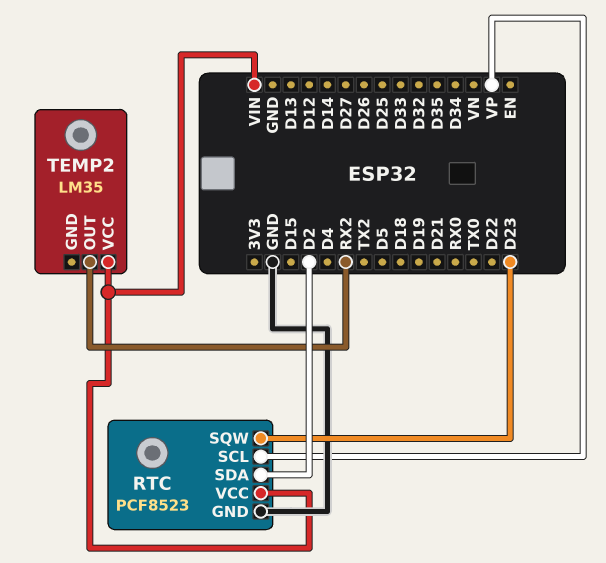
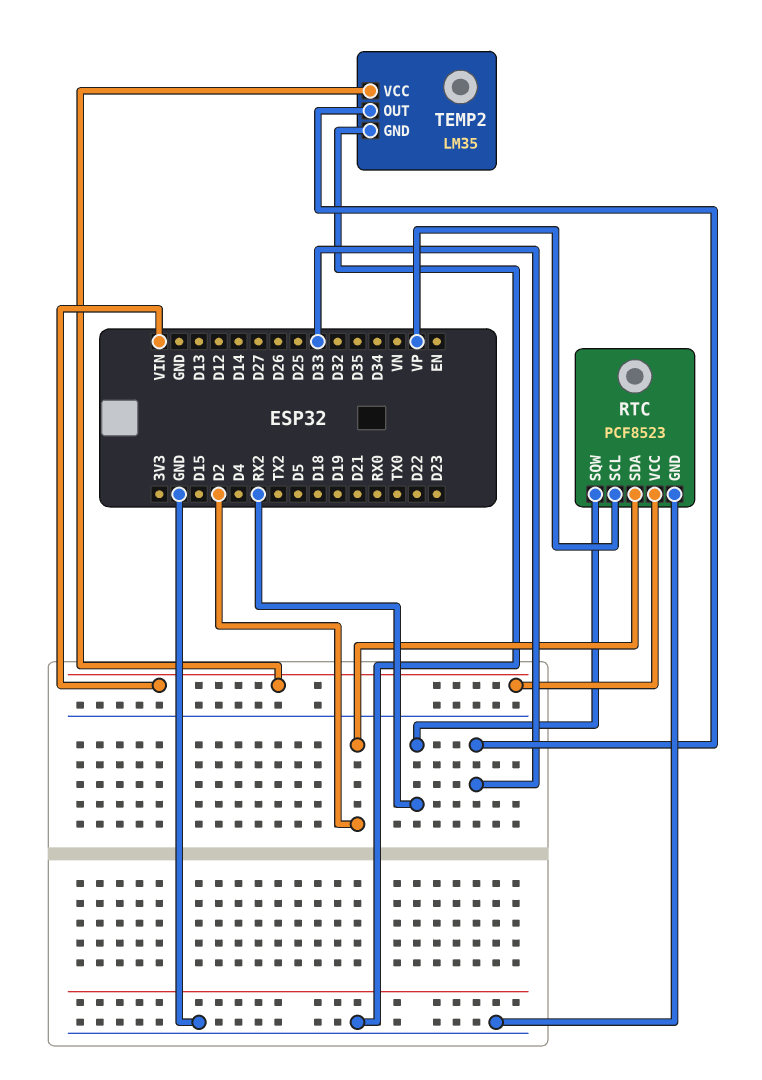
RTC pin SQW: D23 -> RX2
TEMP2 pin GND: none -> GND
TEMP2 pin OUT: RX2 -> D33

